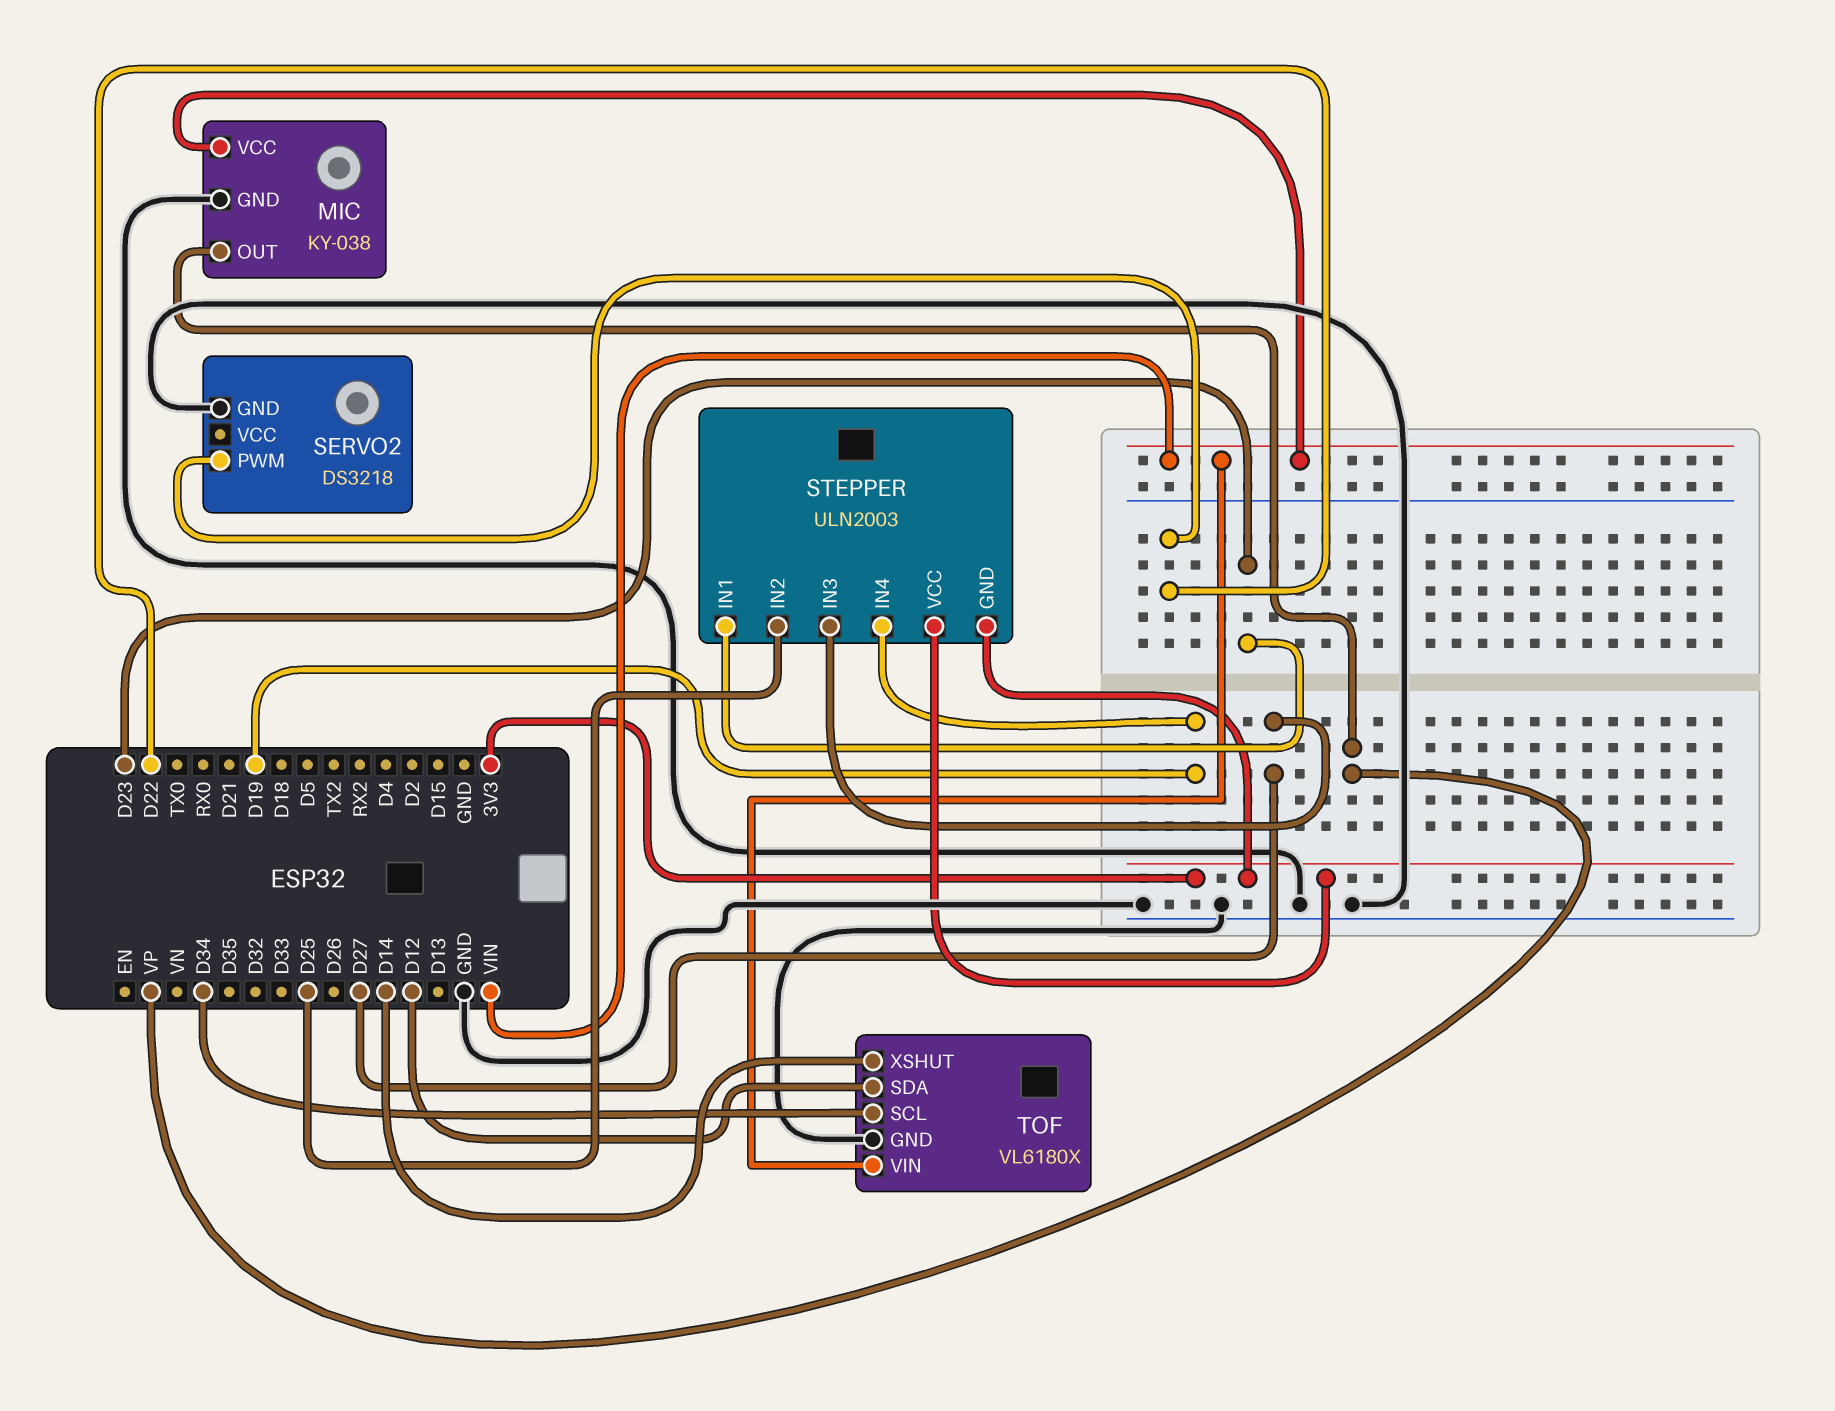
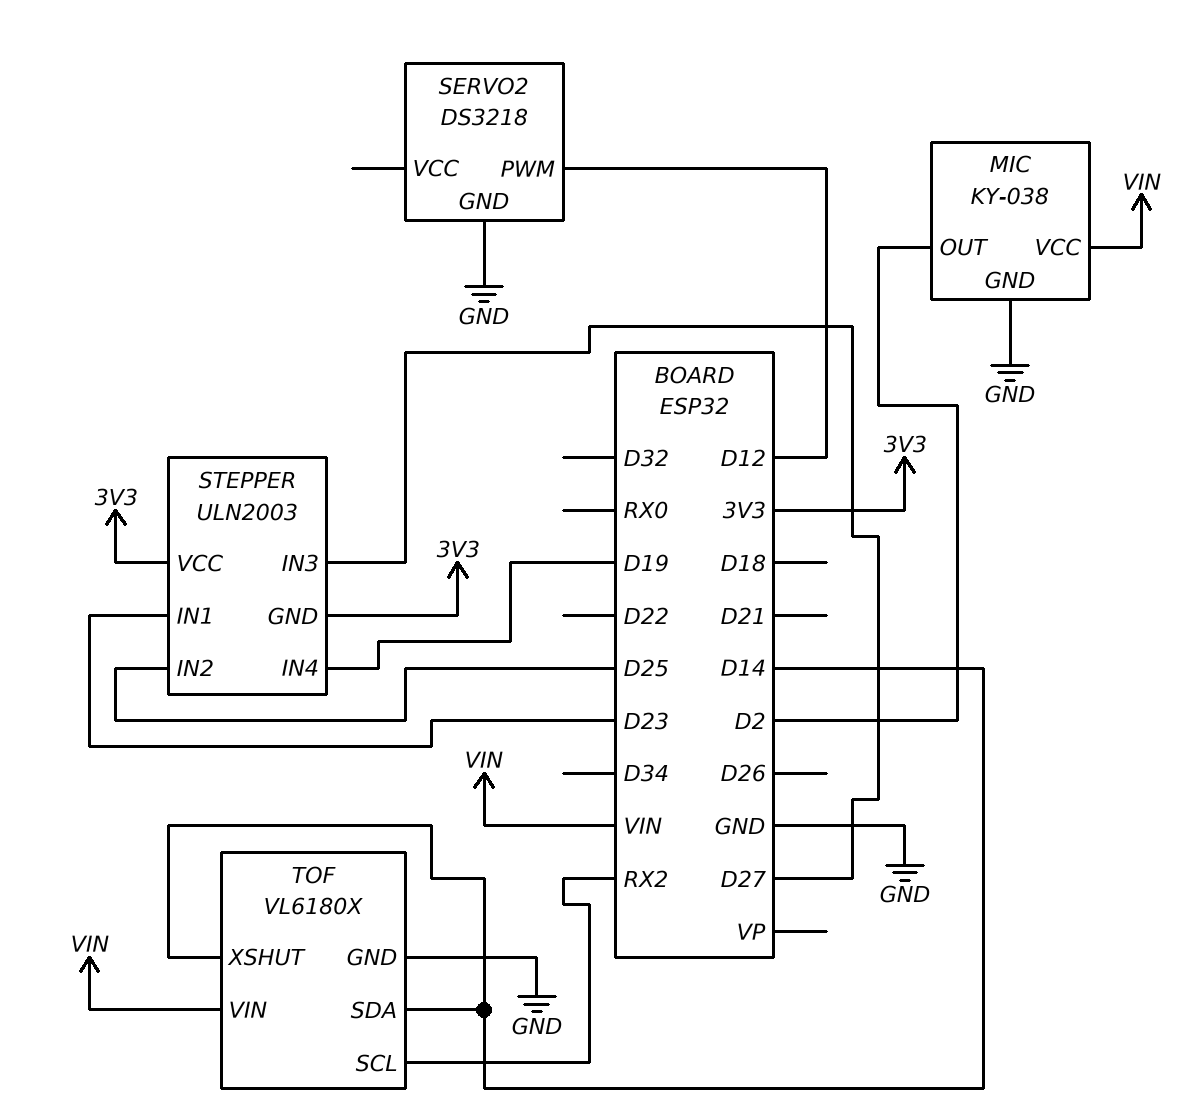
MIC pin OUT: VP -> D2
SERVO2 pin PWM: D22 -> D12
TOF pin SCL: D34 -> RX2
TOF pin SDA: D12 -> D14

